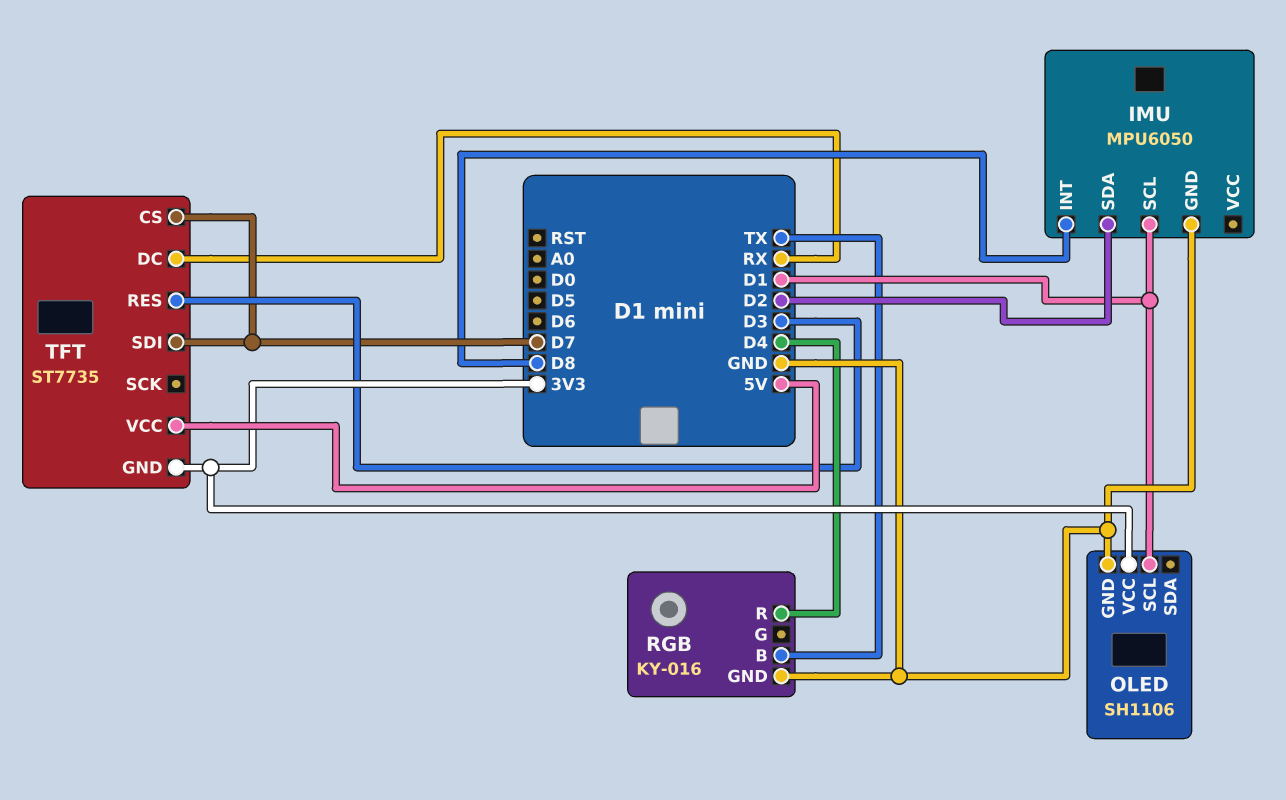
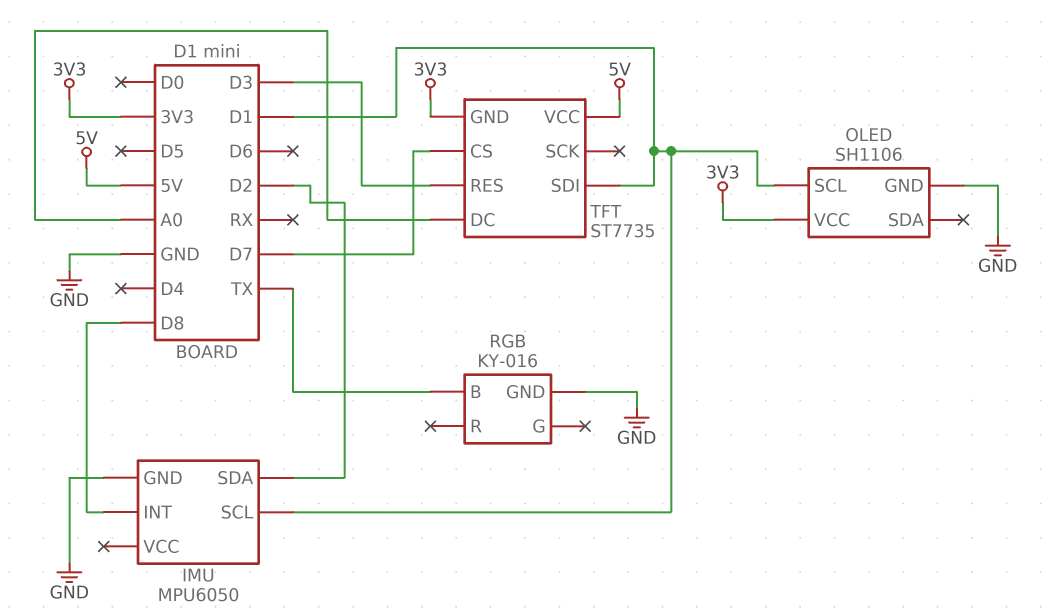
RGB pin R: D4 -> none
TFT pin DC: RX -> A0
TFT pin SDI: D7 -> D1

